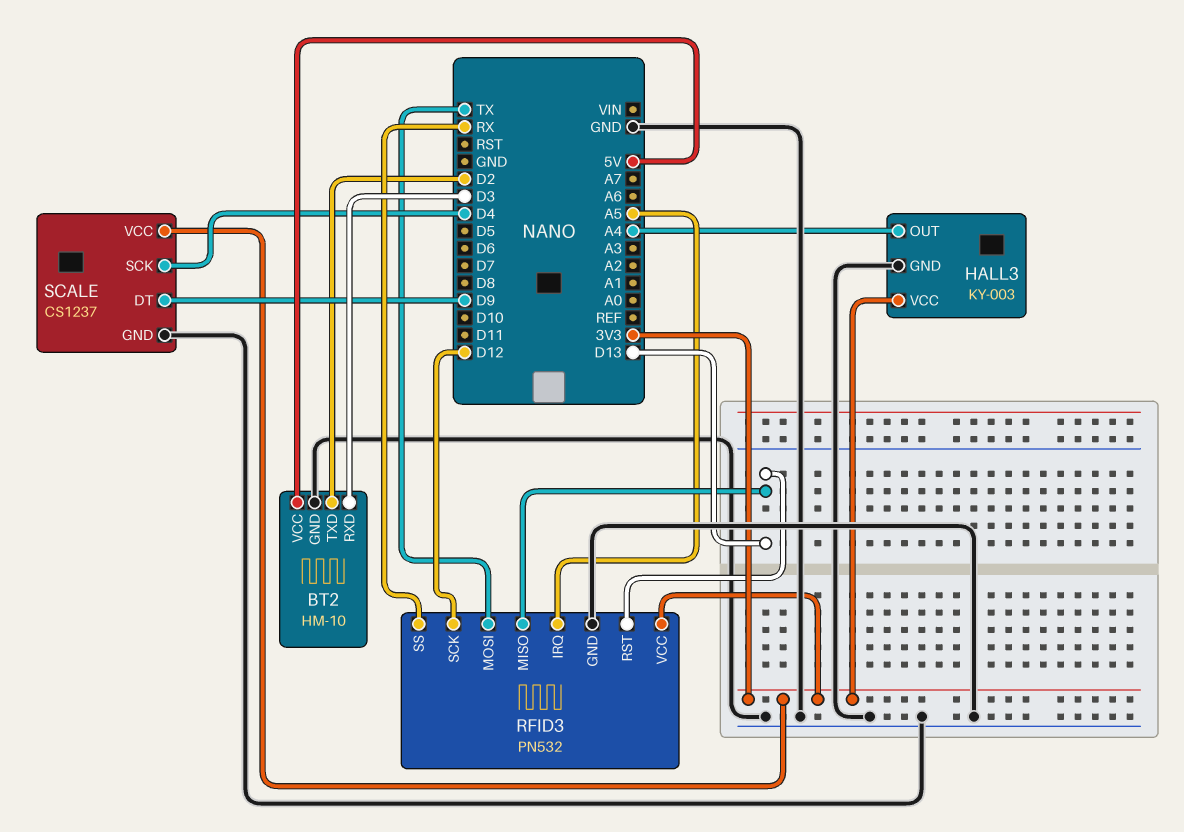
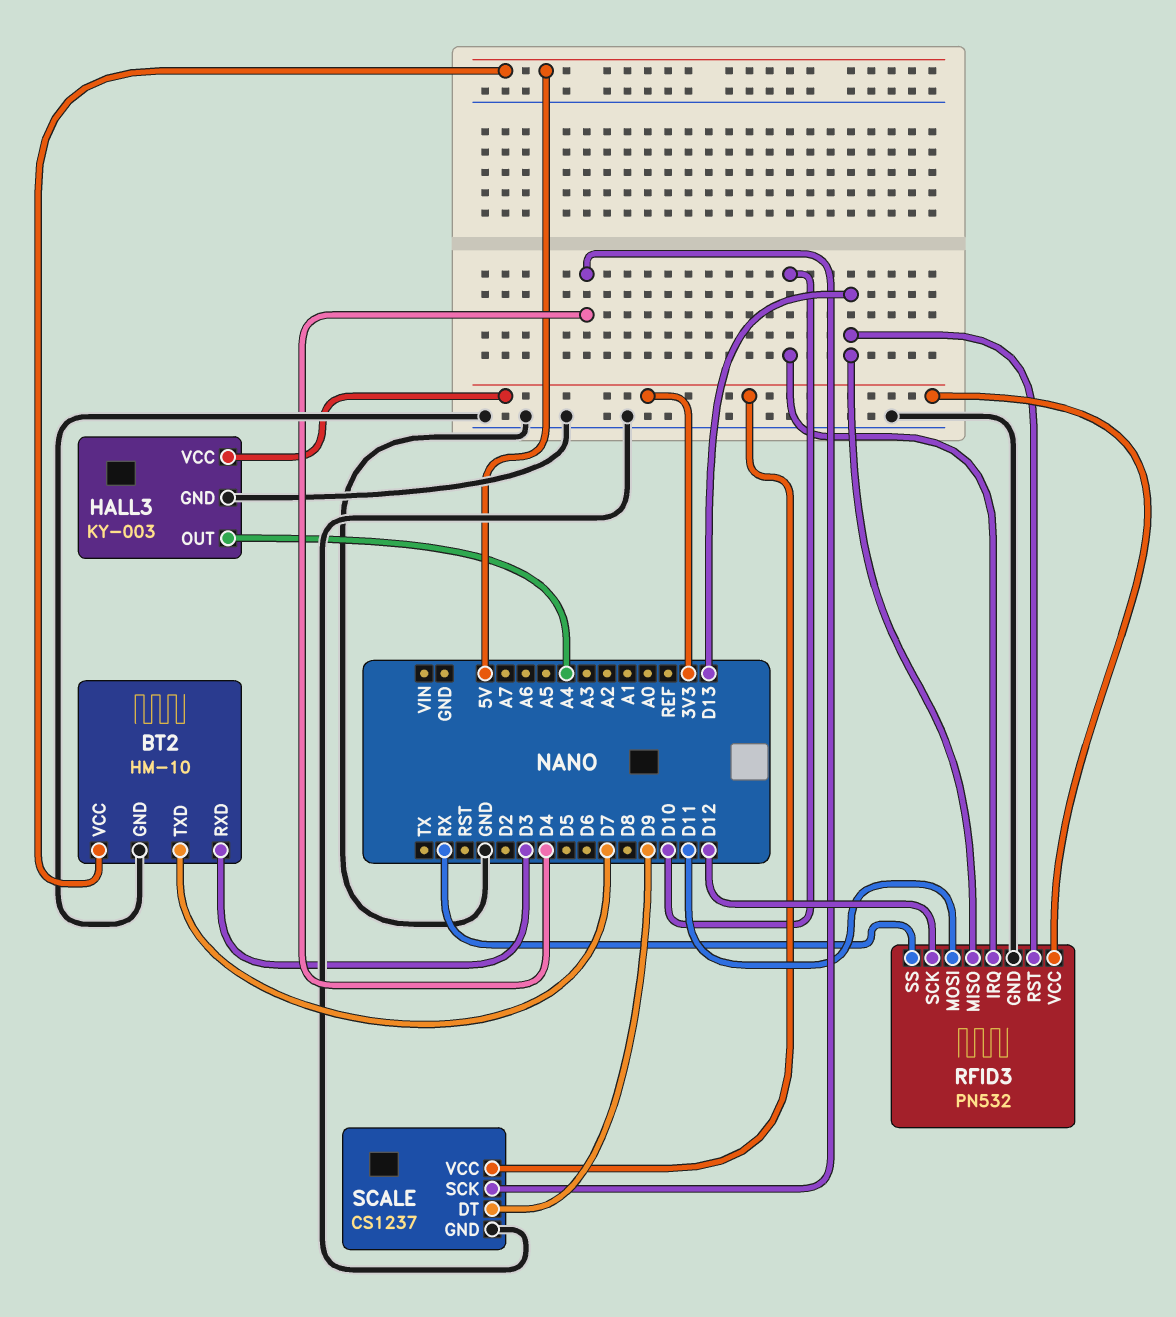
BT2 pin TXD: D2 -> D7
RFID3 pin IRQ: A5 -> D10
RFID3 pin MOSI: TX -> D11

